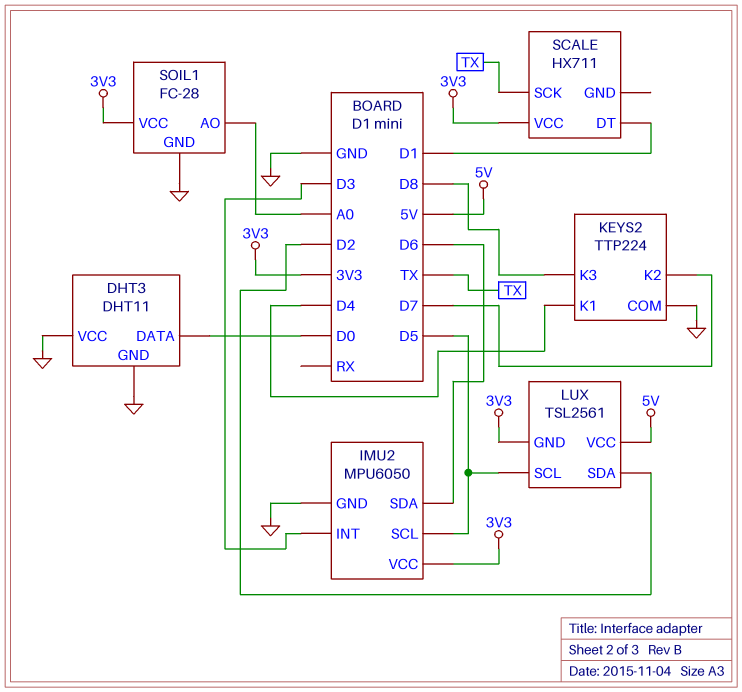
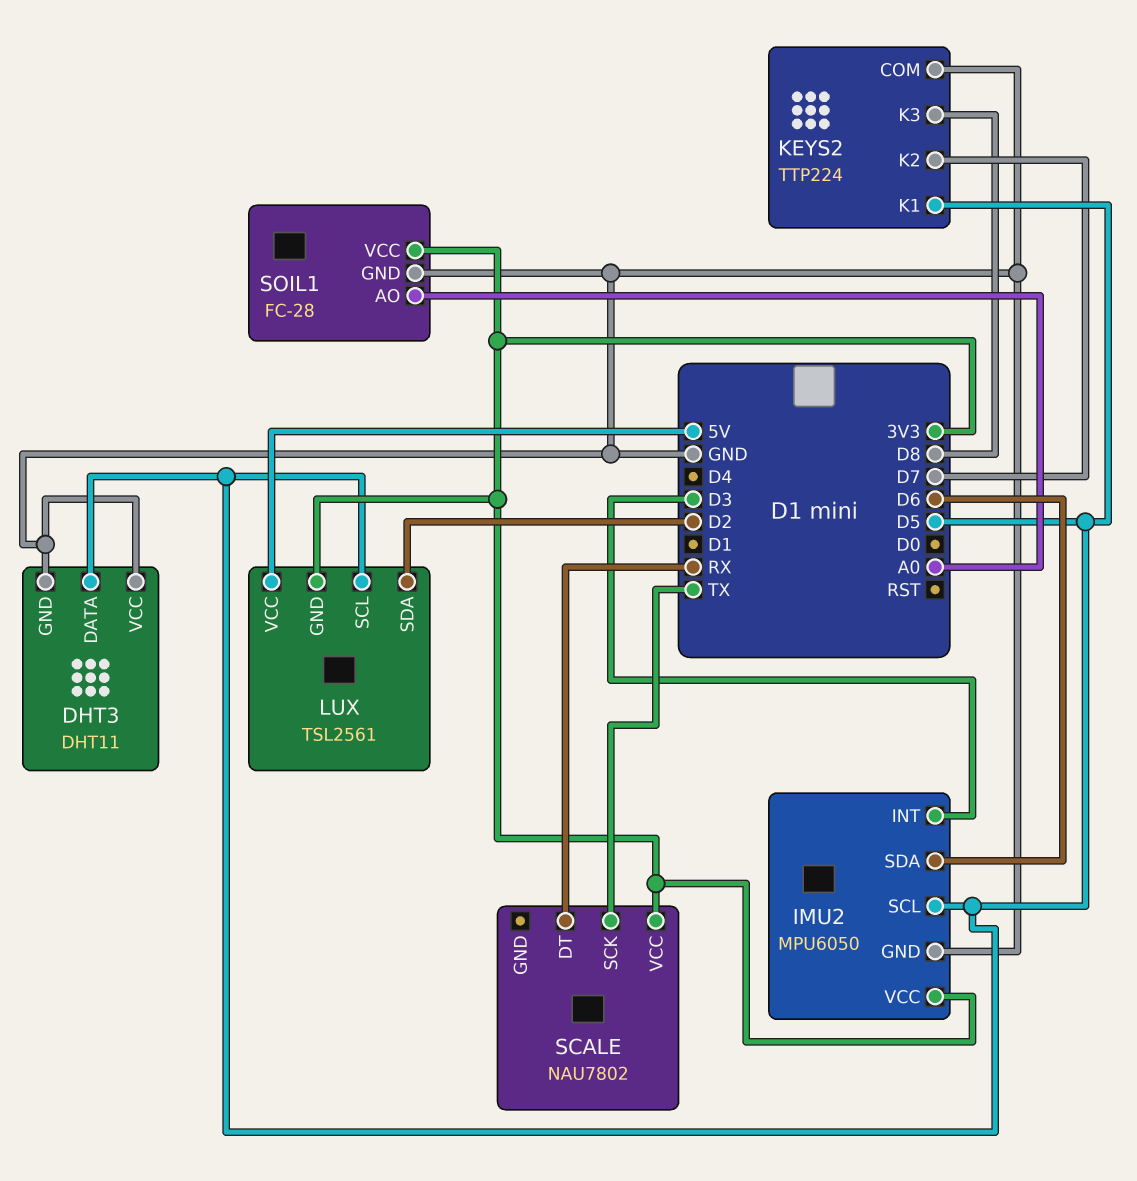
DHT3 pin DATA: D0 -> D5
KEYS2 pin K1: D4 -> D5
SCALE: HX711 -> NAU7802
SCALE pin DT: D1 -> RX

